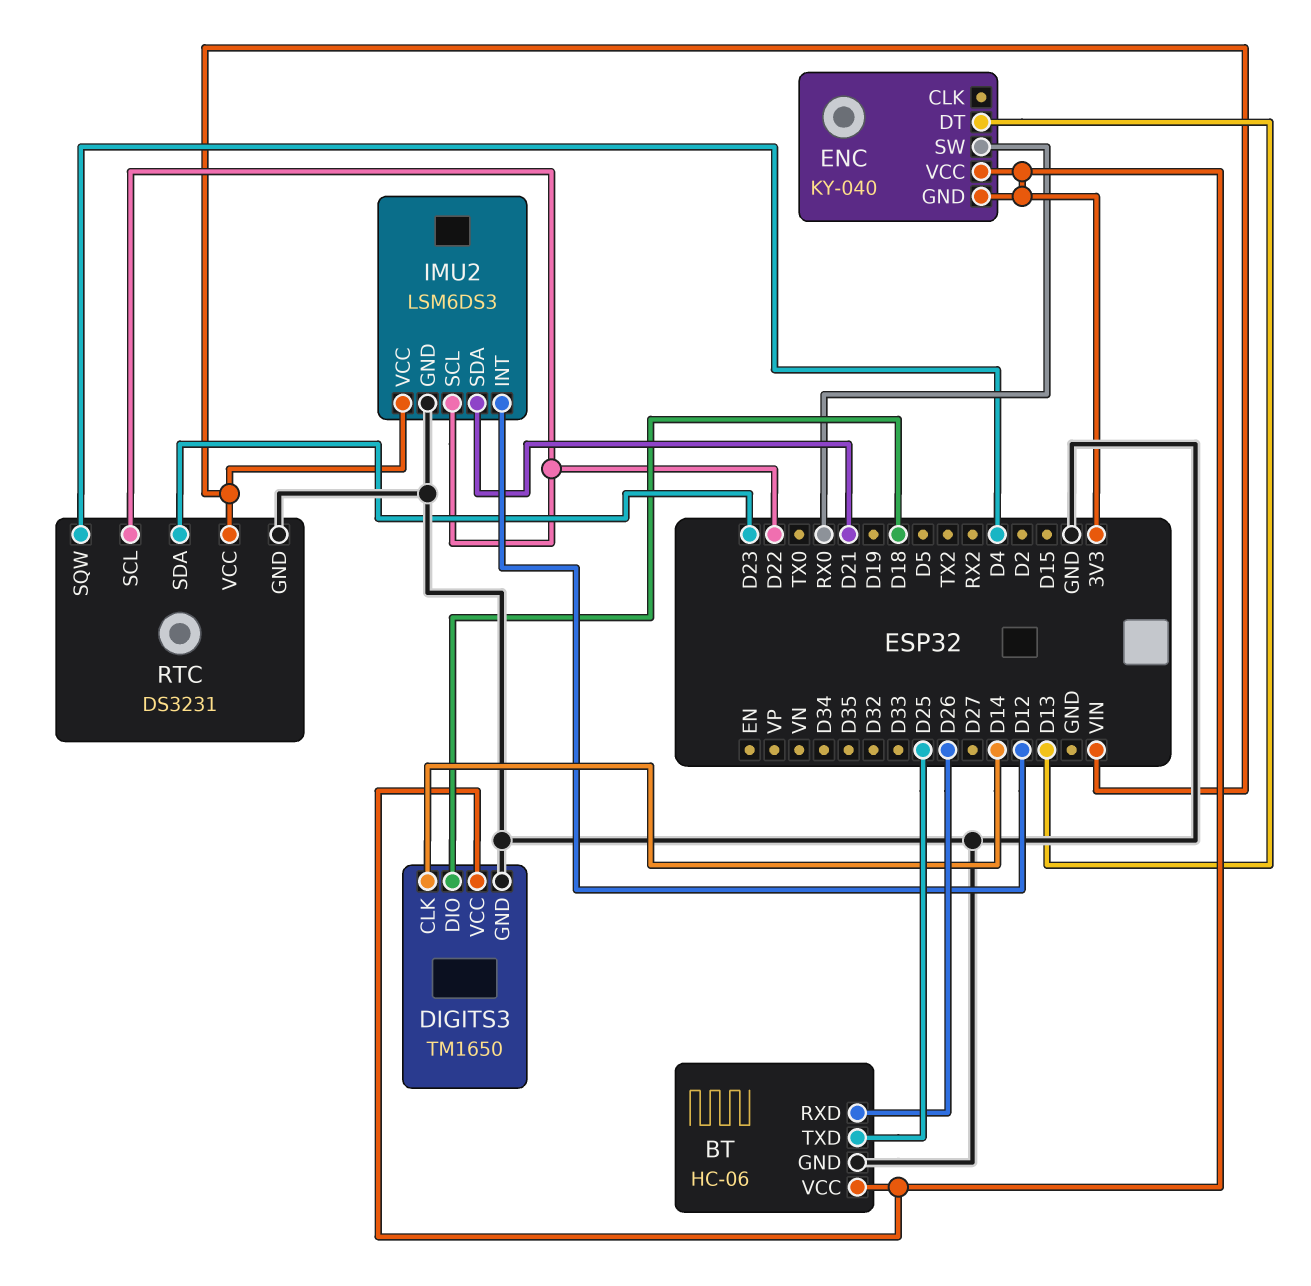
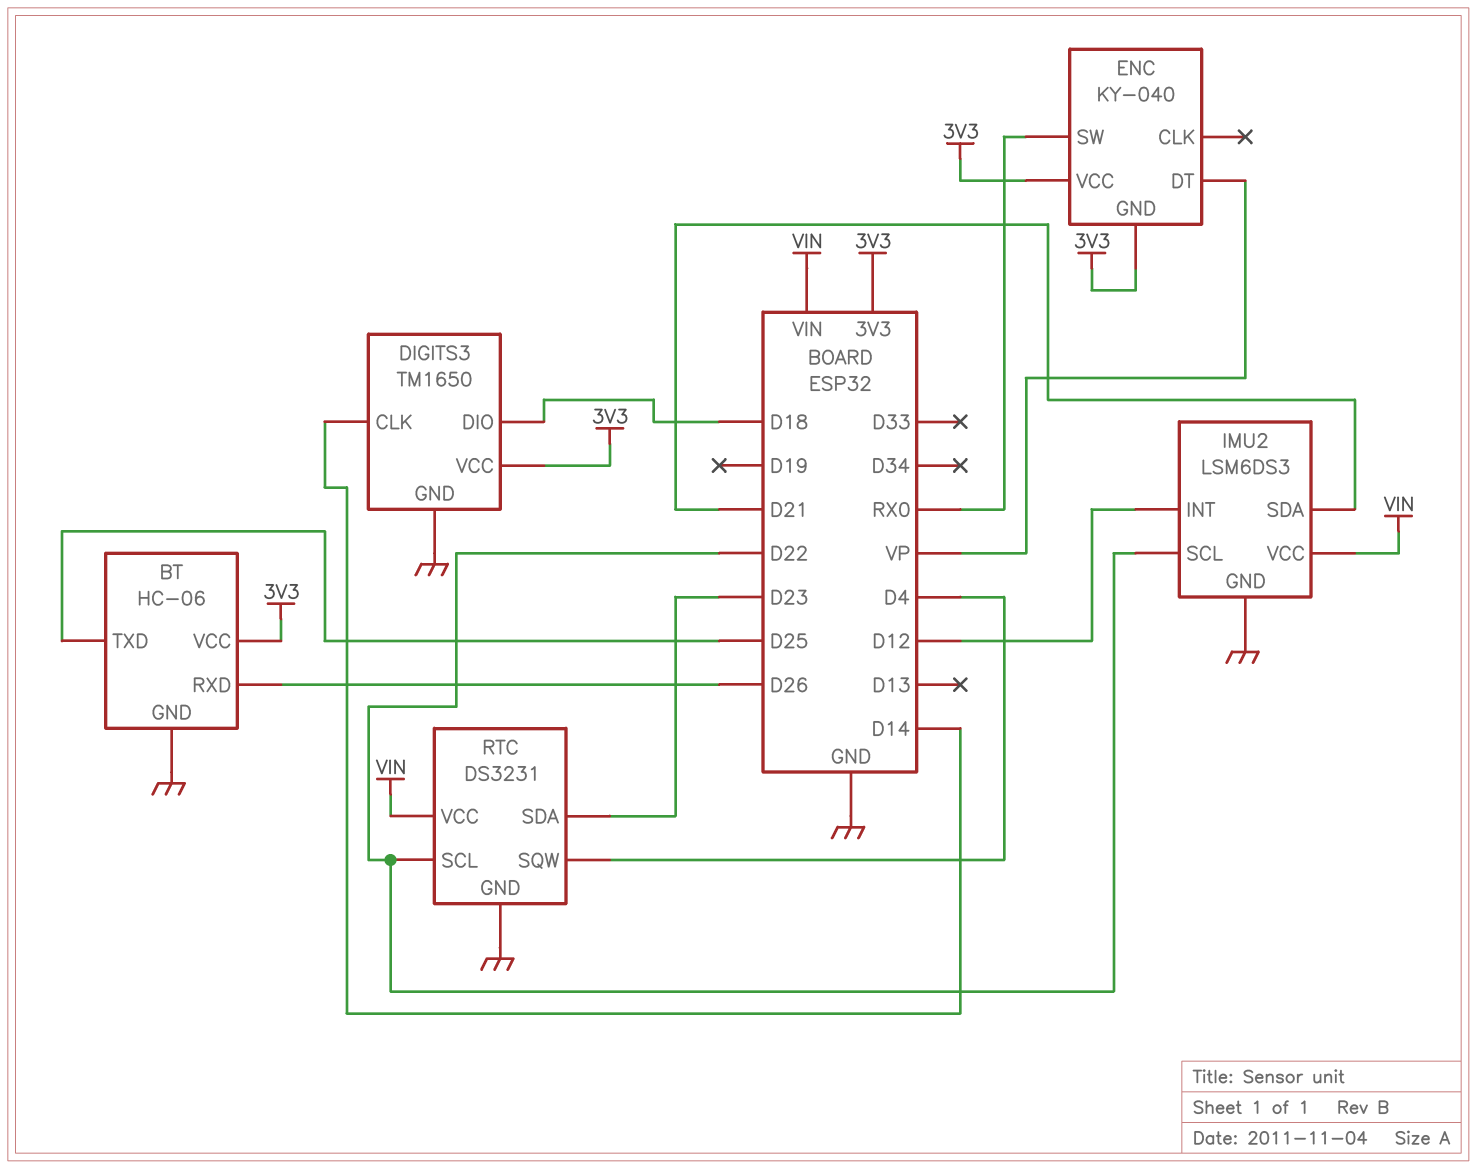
ENC pin DT: D13 -> VP

